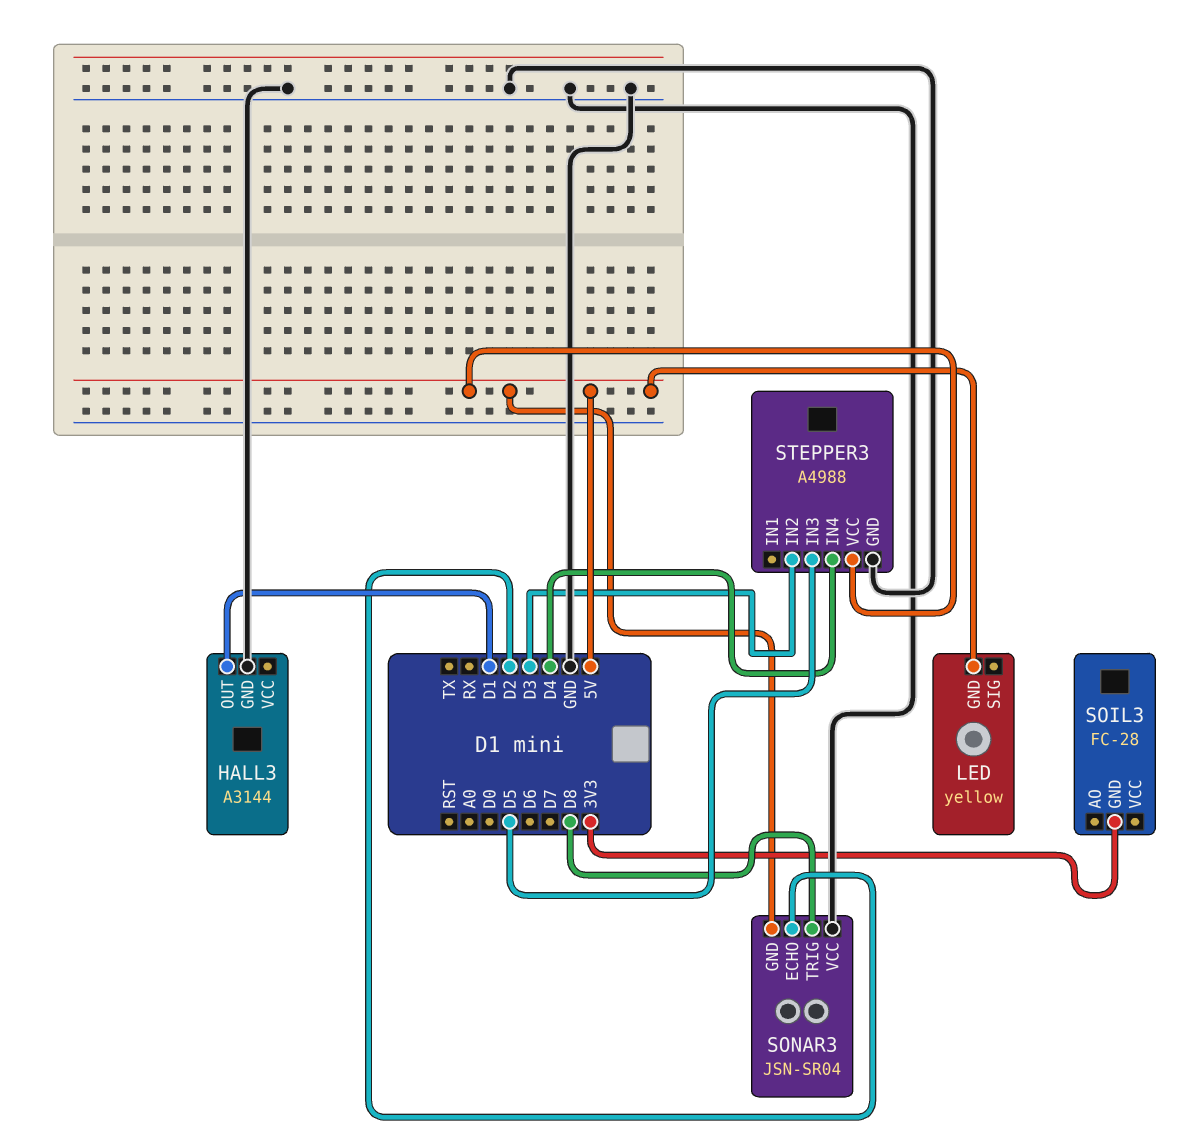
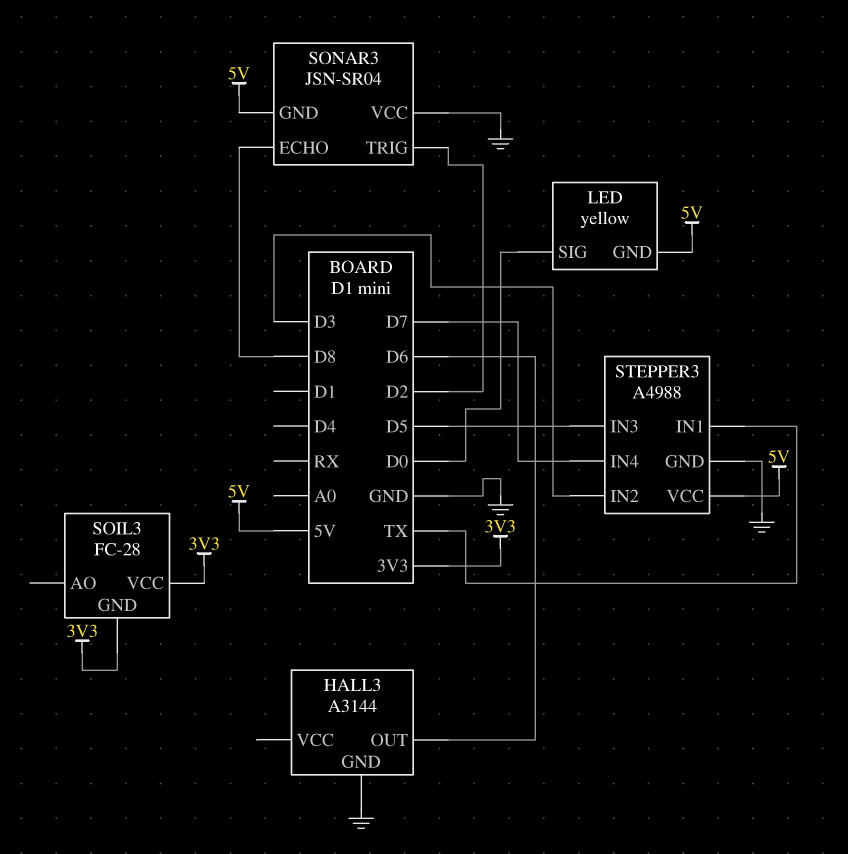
HALL3 pin OUT: D1 -> D6
LED pin SIG: none -> D0
SOIL3 pin VCC: none -> 3V3
SONAR3 pin ECHO: D2 -> D8
SONAR3 pin TRIG: D8 -> D2
STEPPER3 pin IN1: none -> TX
STEPPER3 pin IN4: D4 -> D7

